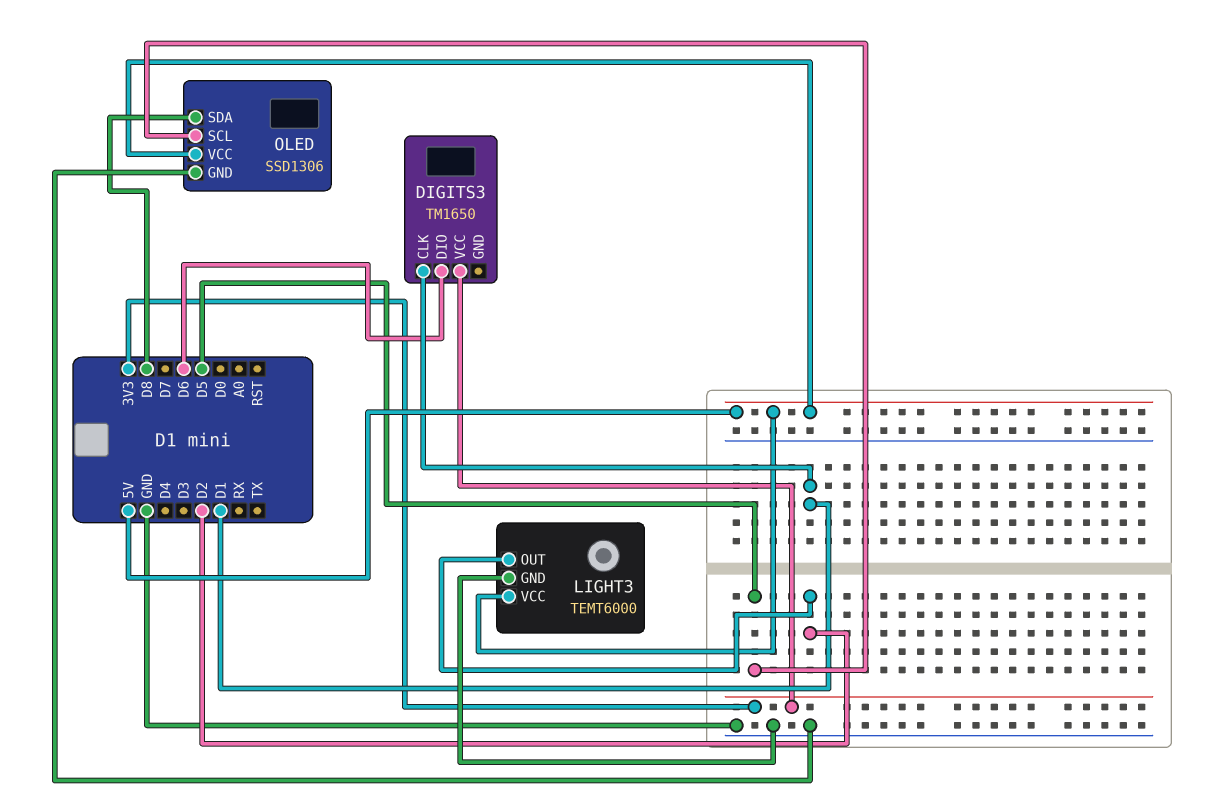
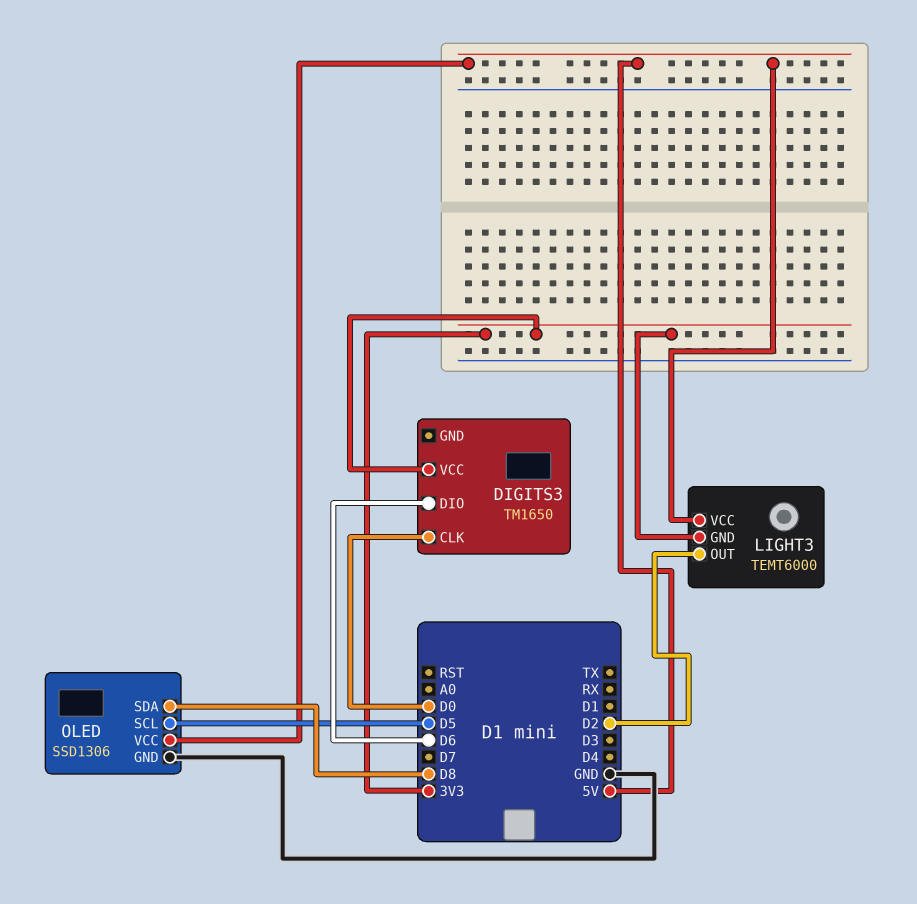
DIGITS3 pin CLK: D1 -> D0
LIGHT3 pin GND: GND -> 3V3

